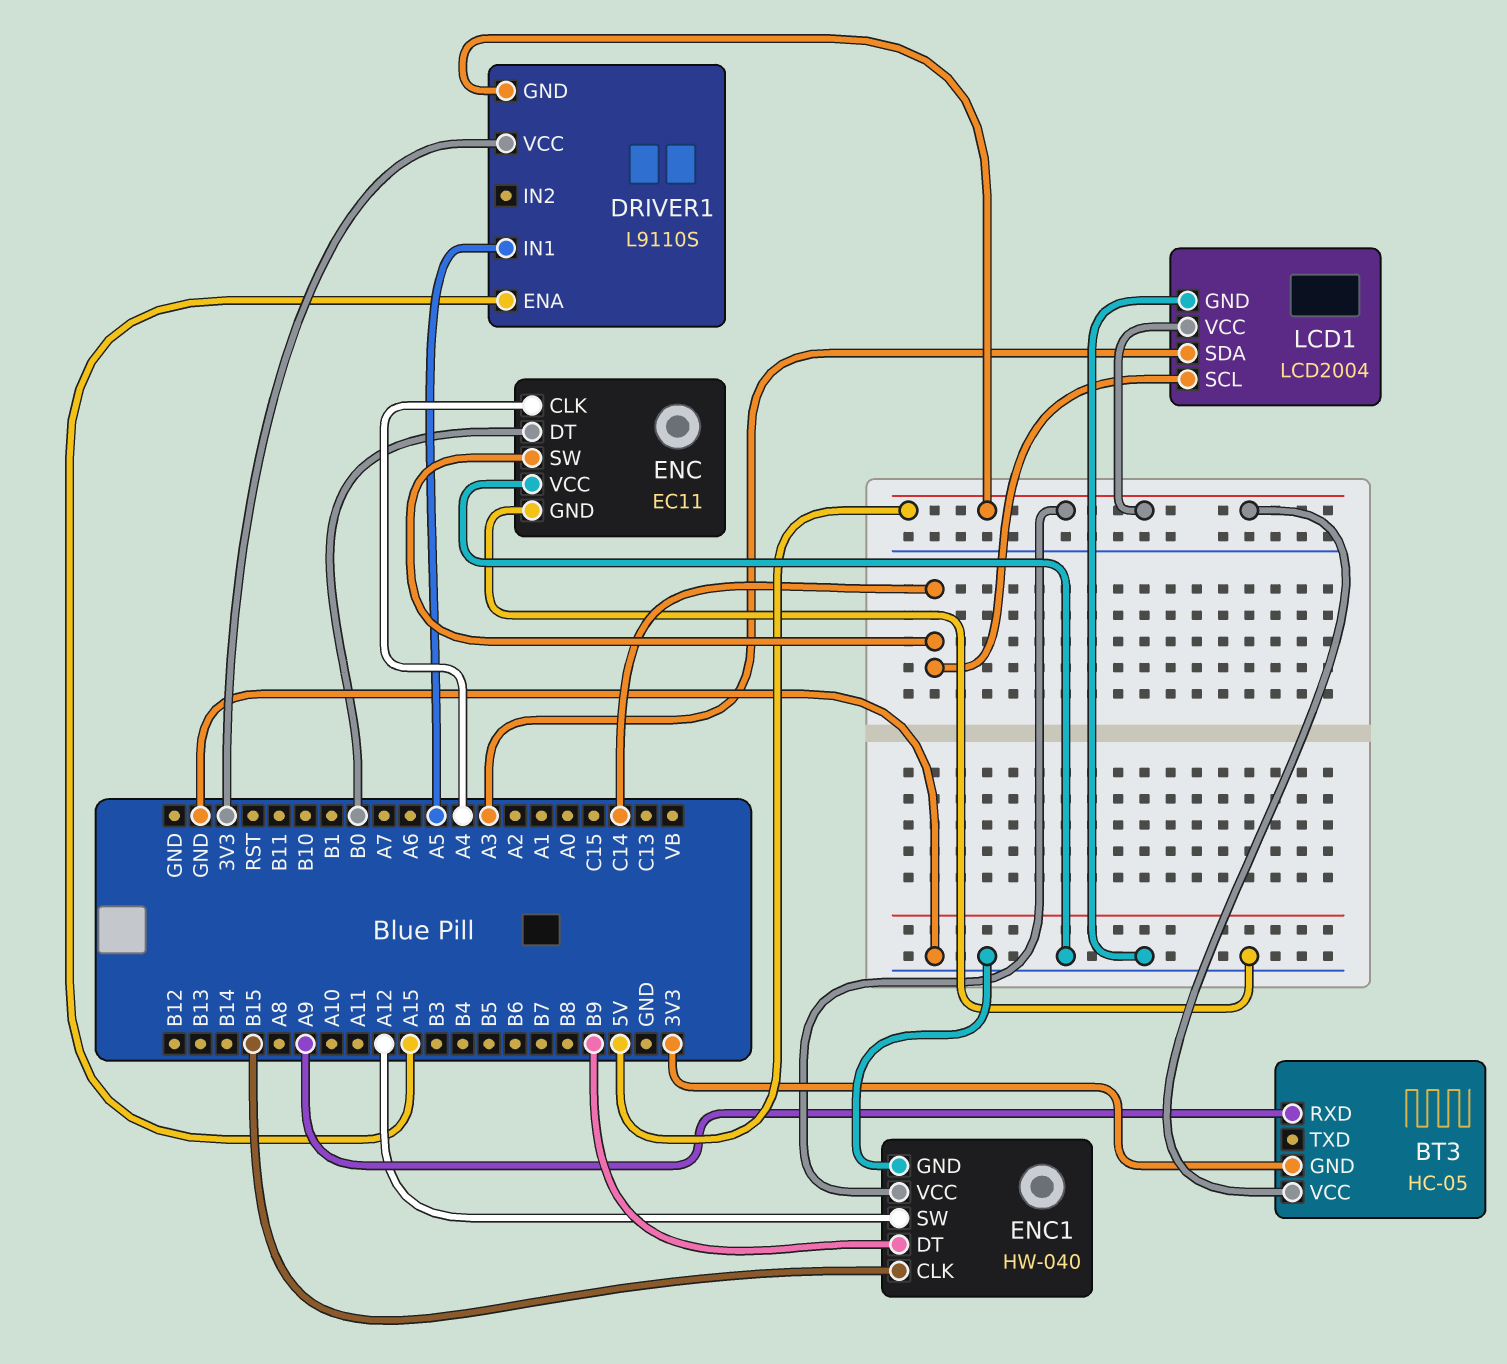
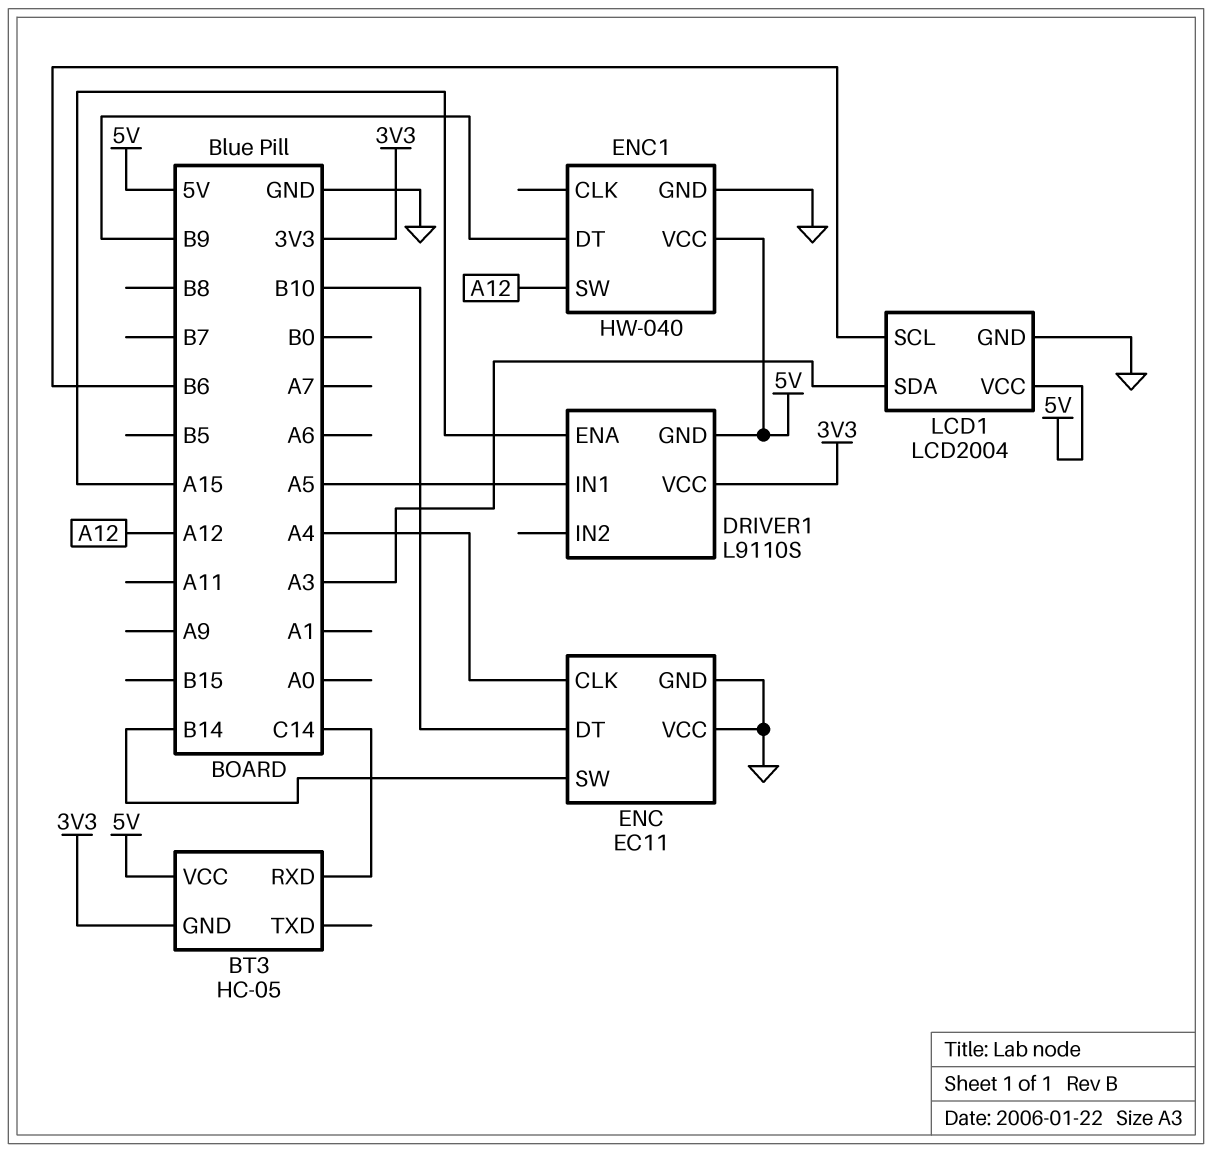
BT3 pin RXD: A9 -> C14
ENC pin DT: B0 -> B10
ENC pin SW: C14 -> B14
ENC1 pin CLK: B15 -> none
LCD1 pin SCL: C14 -> B6

